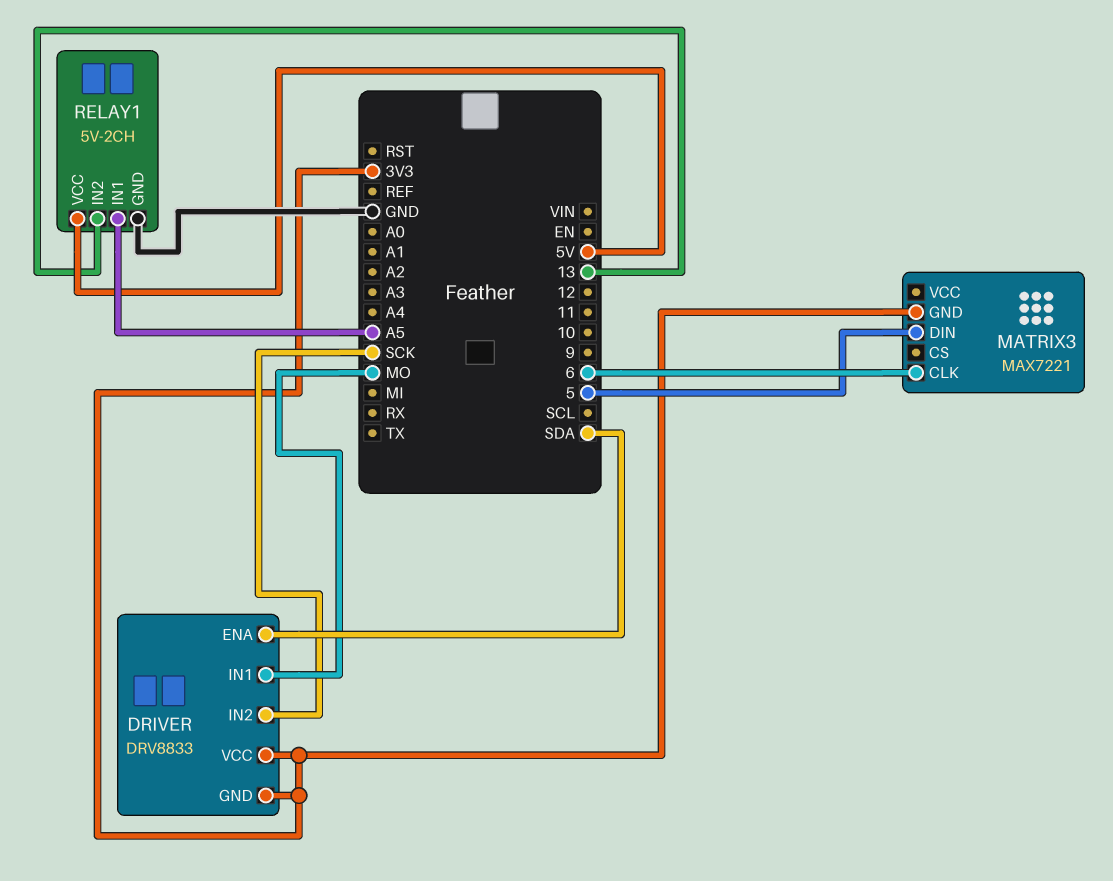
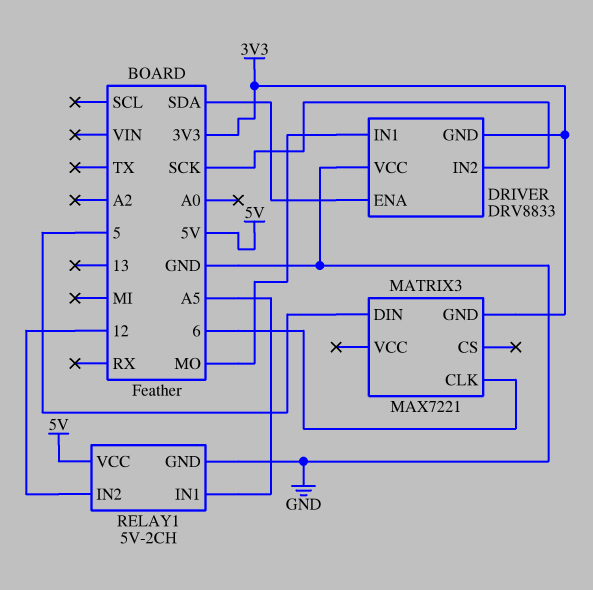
DRIVER pin VCC: 3V3 -> GND
RELAY1 pin IN2: 13 -> 12

